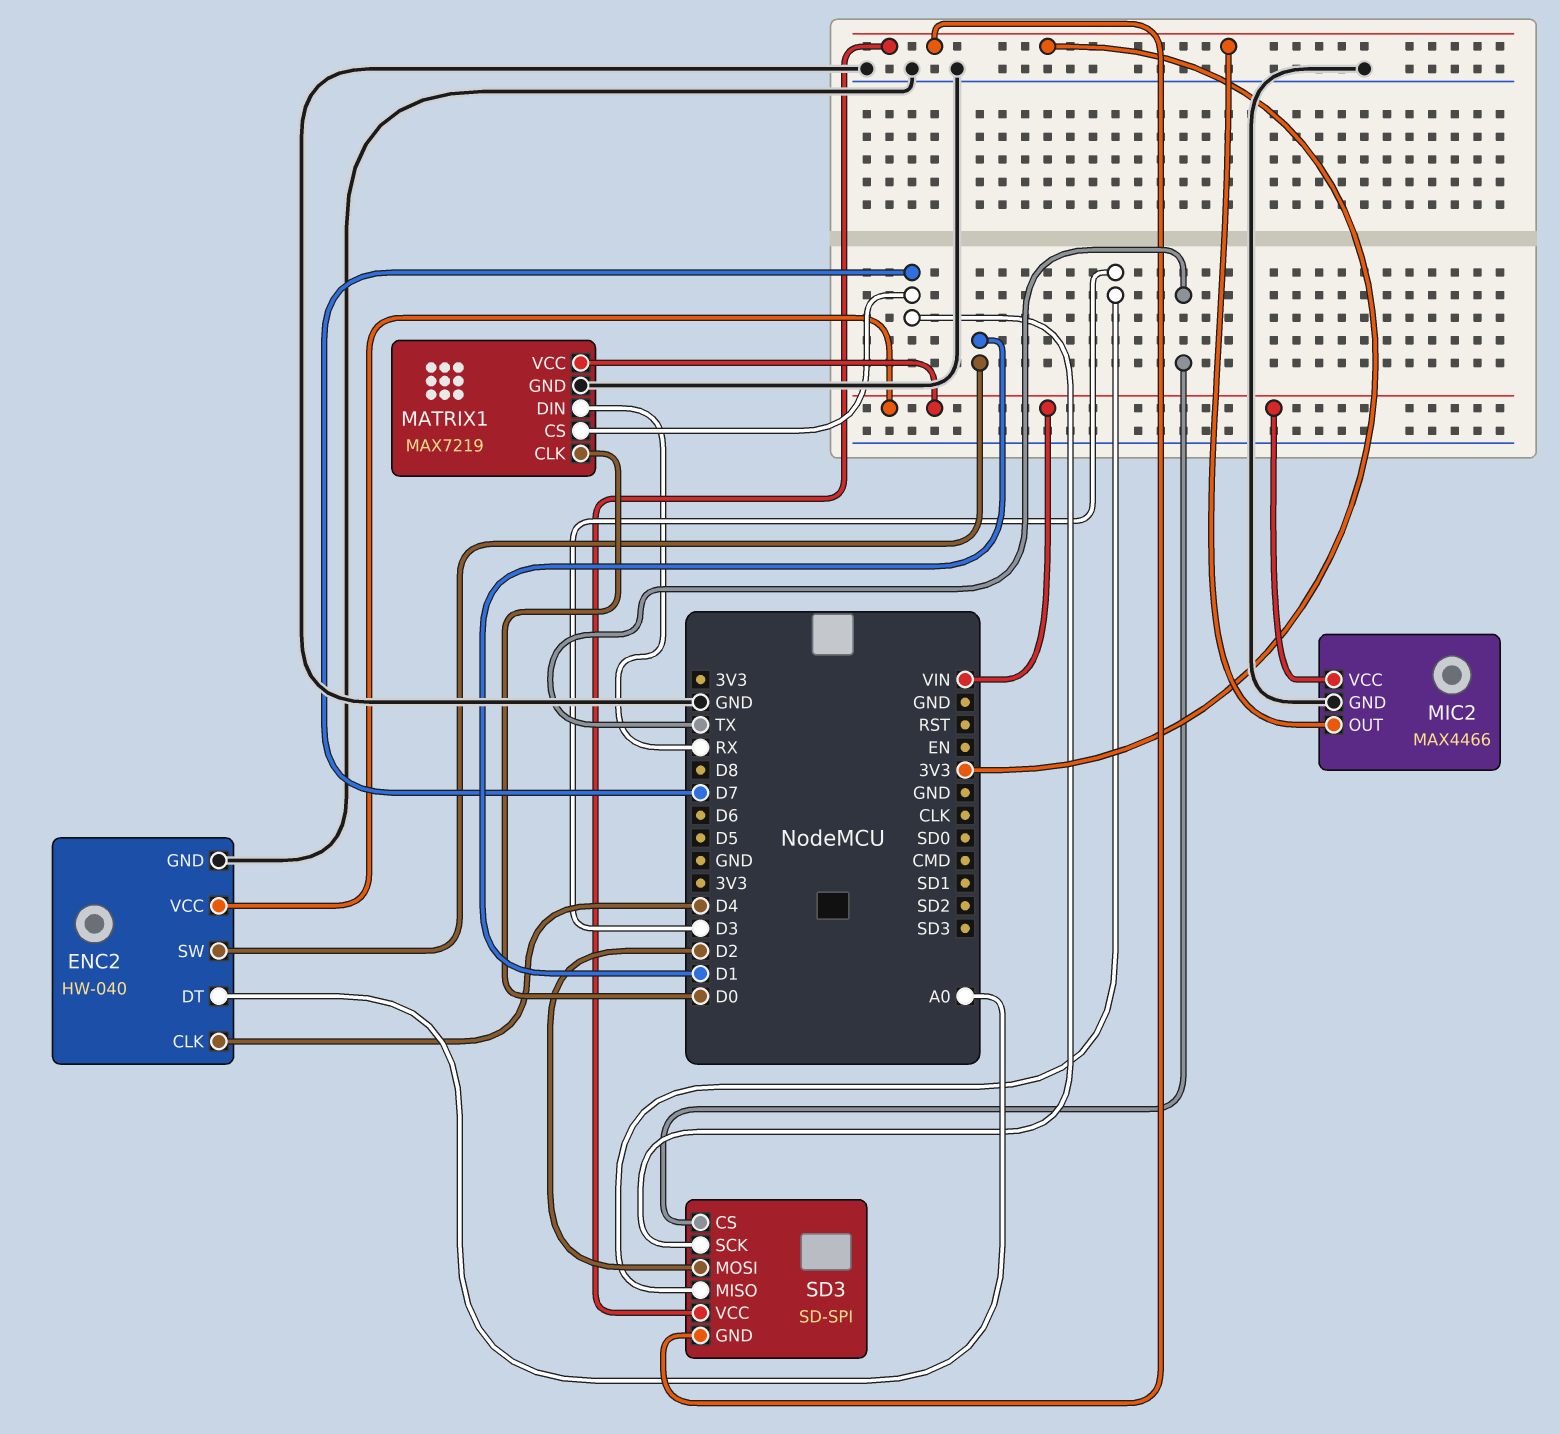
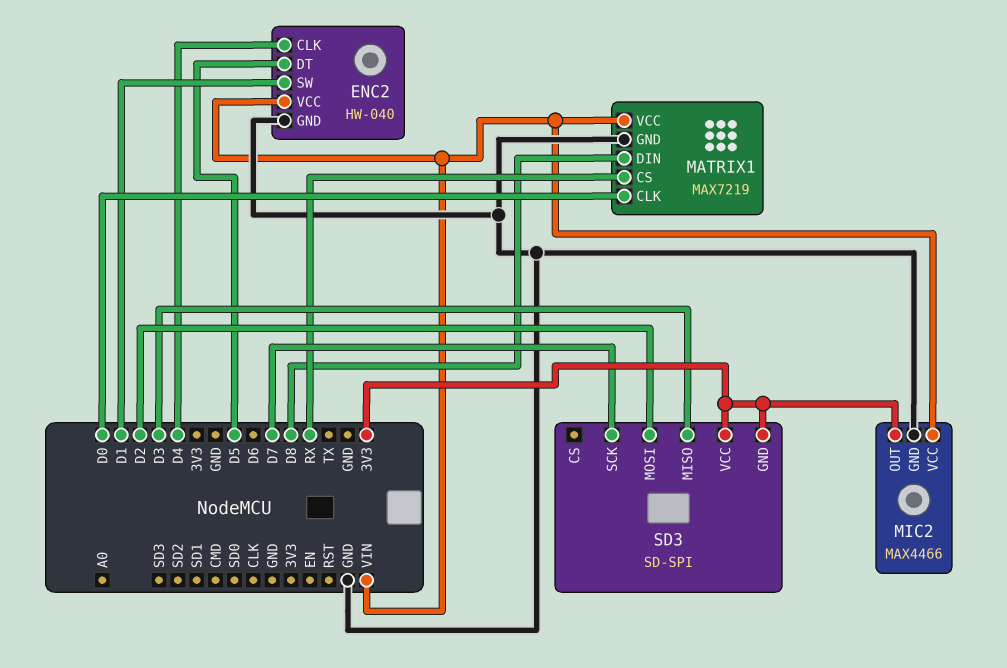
ENC2 pin DT: A0 -> D5
MATRIX1 pin CS: D7 -> RX
MATRIX1 pin DIN: RX -> D8
SD3 pin CS: TX -> none

